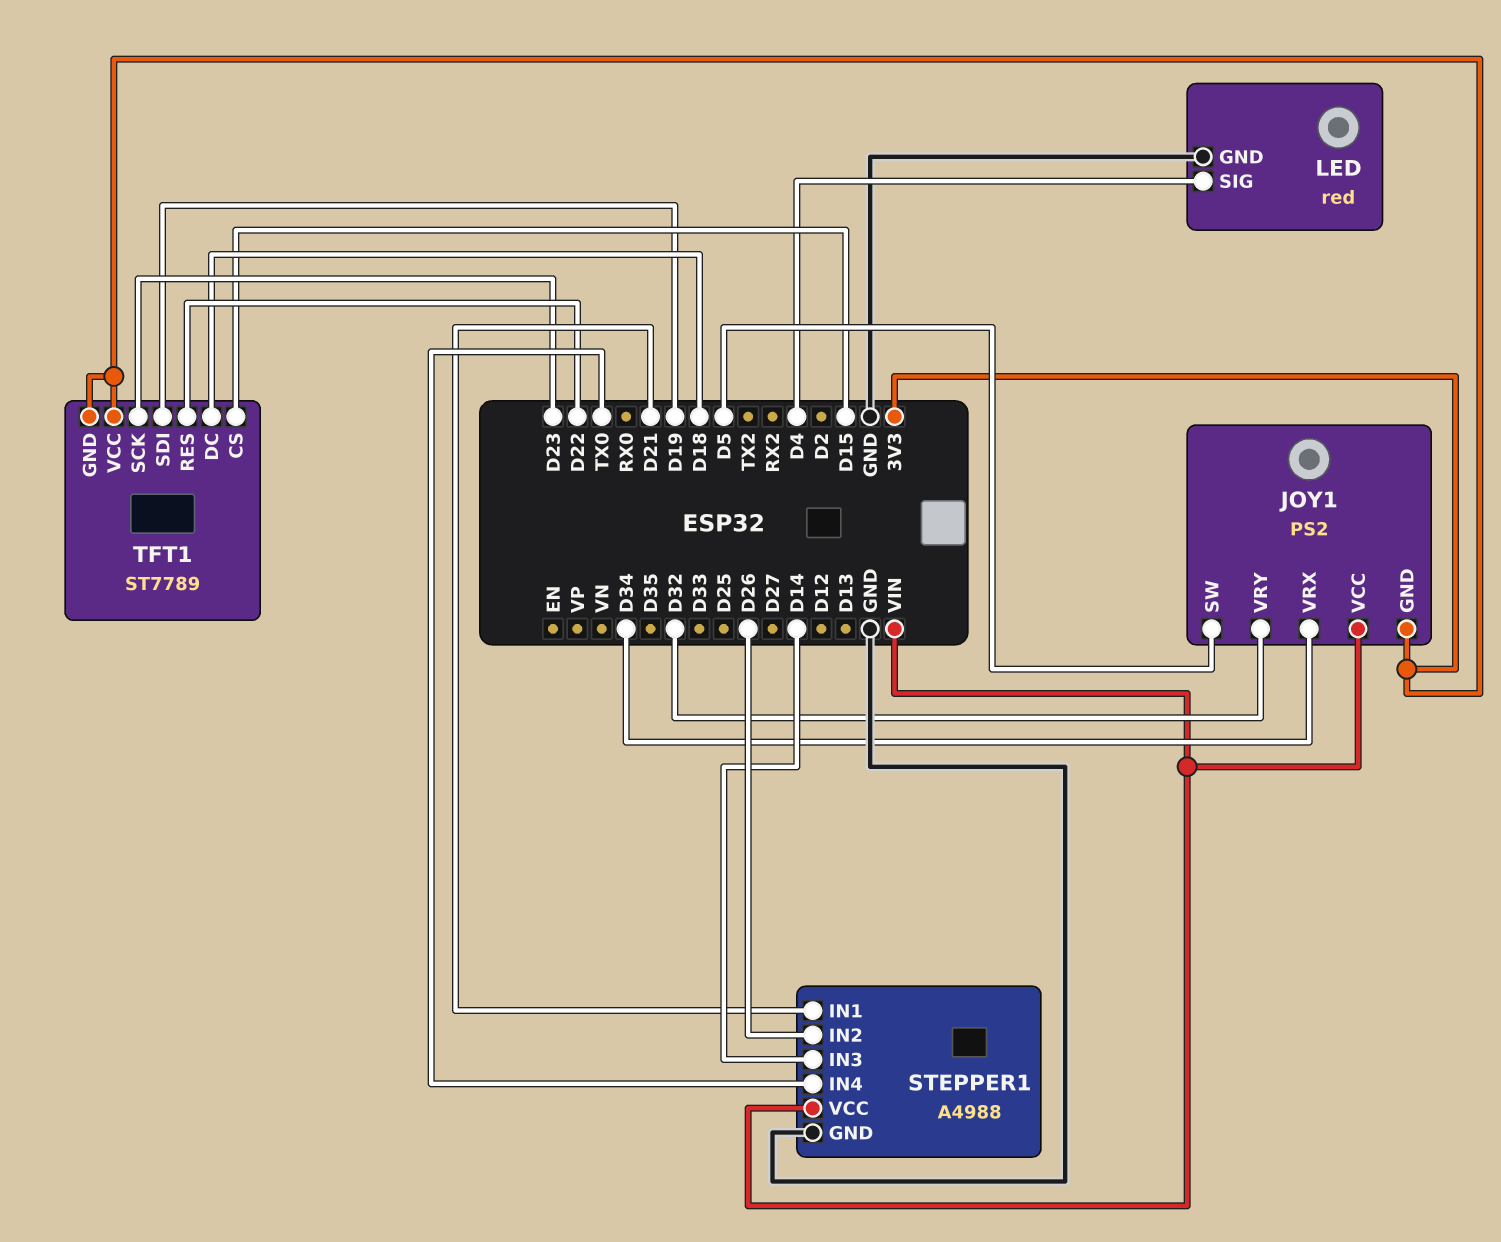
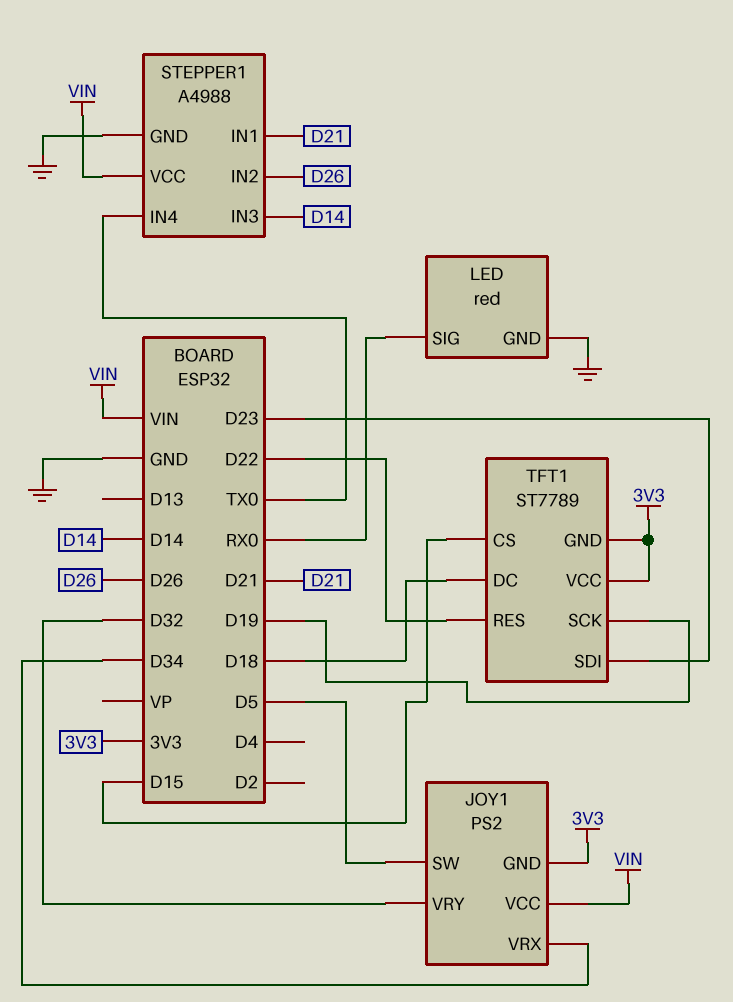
LED pin SIG: D4 -> RX0
TFT1 pin SCK: D23 -> D19
TFT1 pin SDI: D19 -> D23

